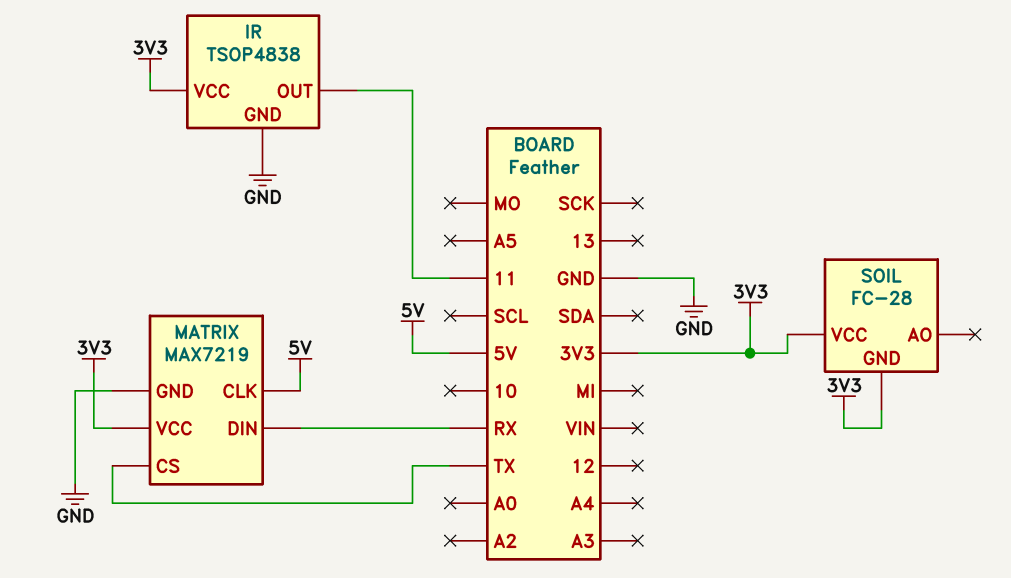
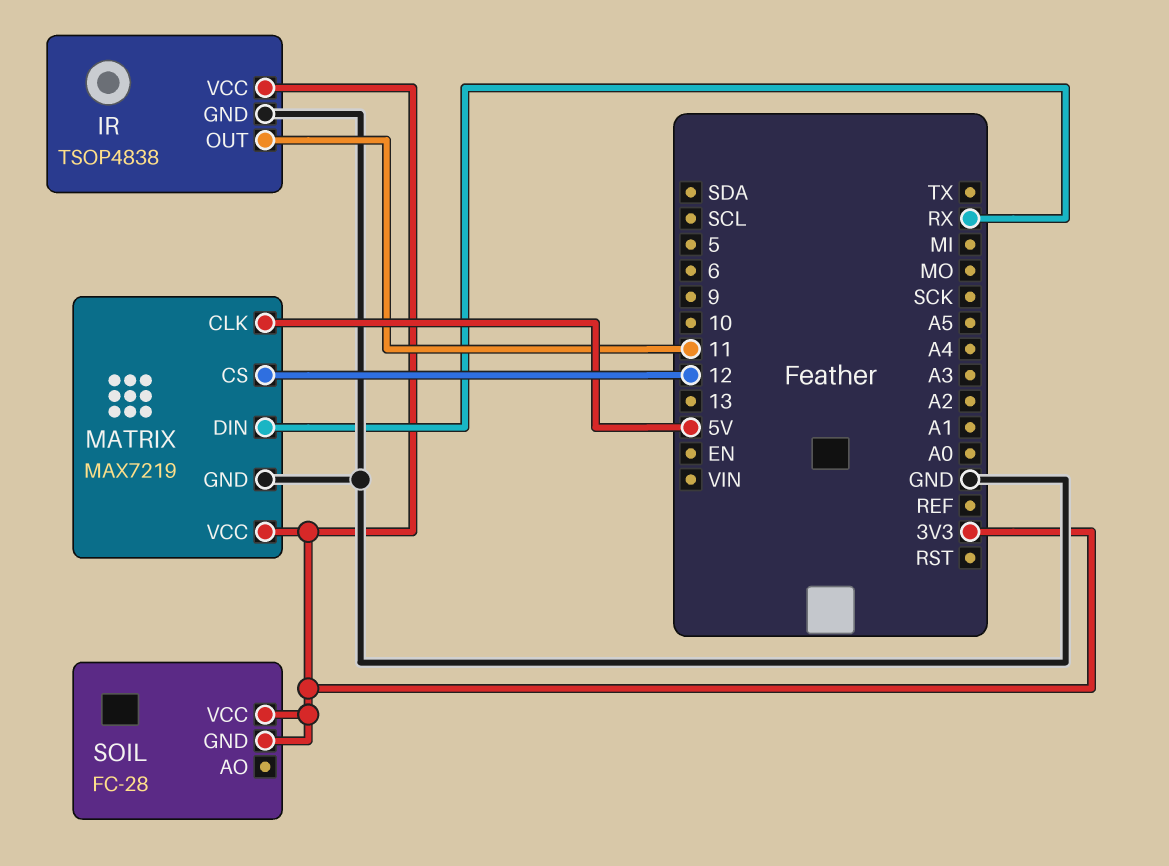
MATRIX pin CS: TX -> 12

